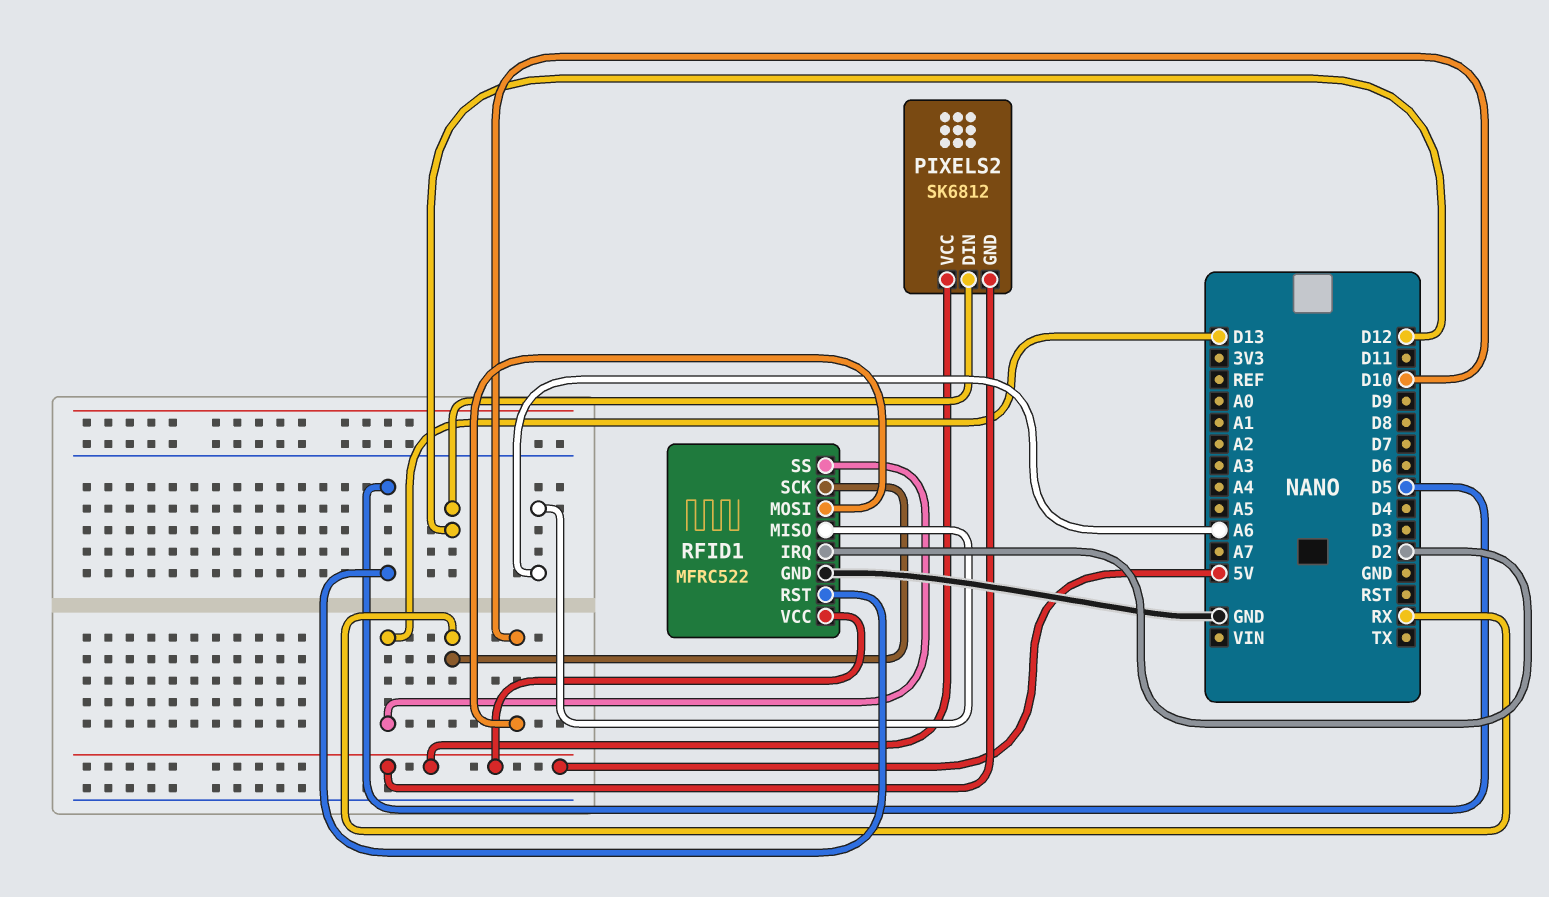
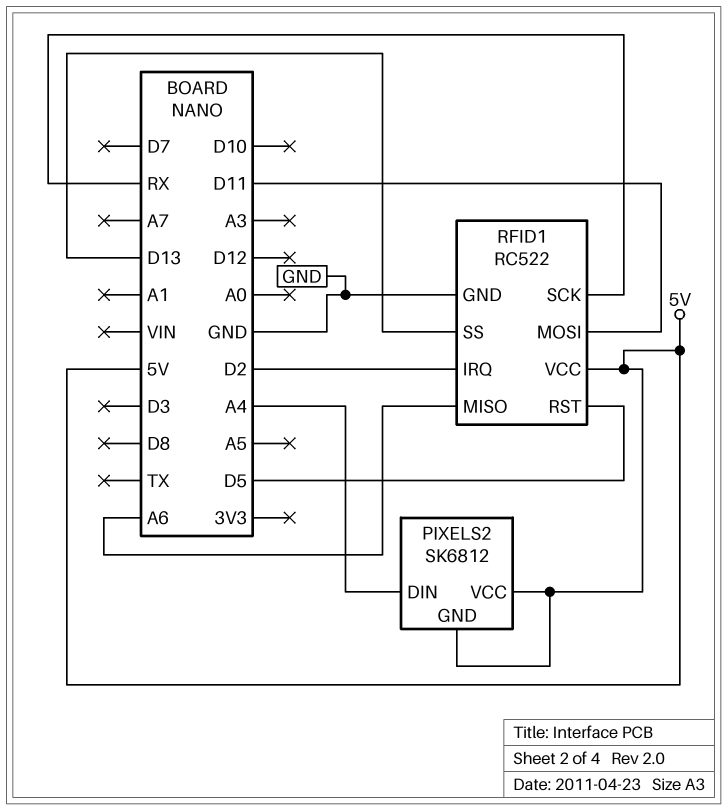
PIXELS2 pin DIN: D12 -> A4
RFID1: MFRC522 -> RC522
RFID1 pin MOSI: D10 -> D11

